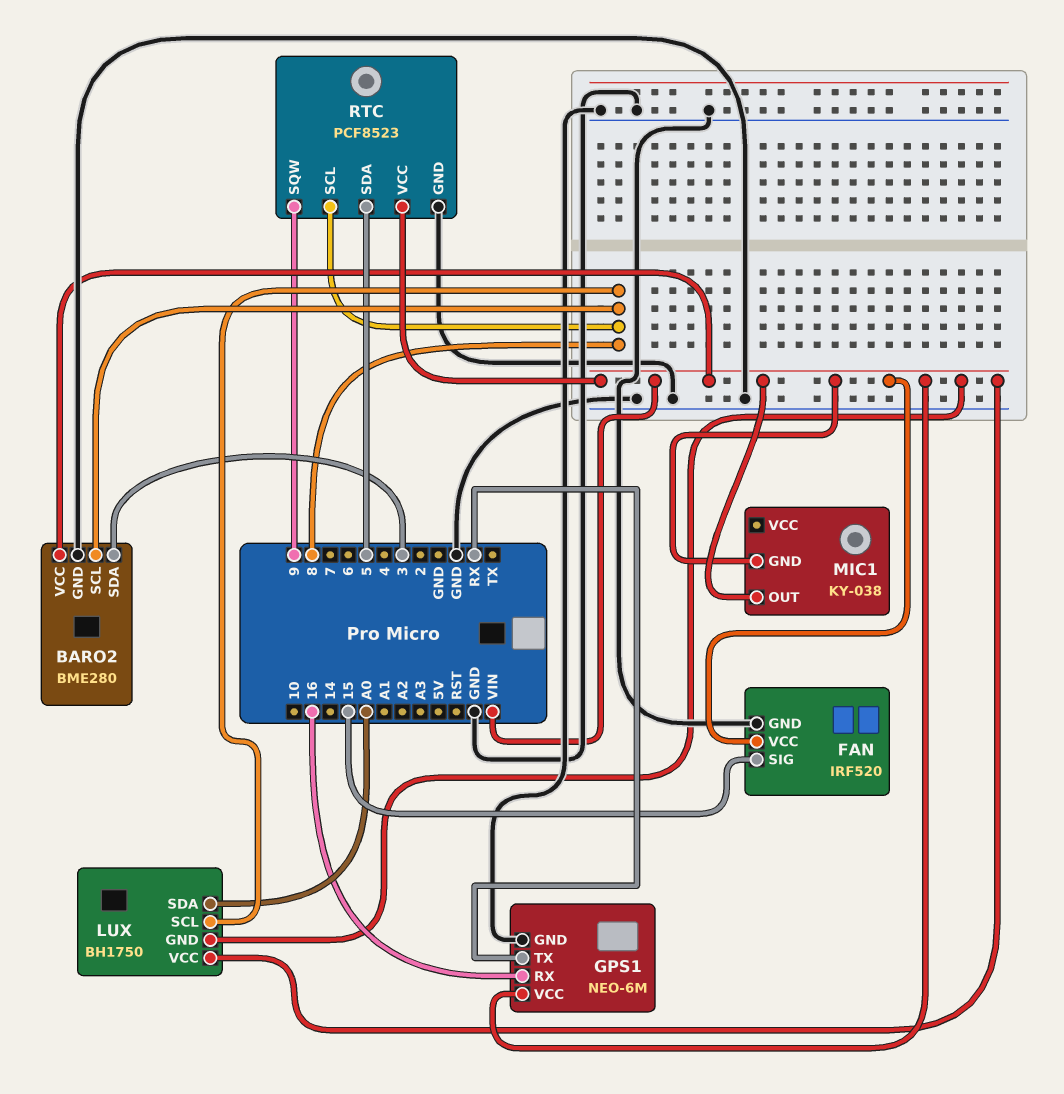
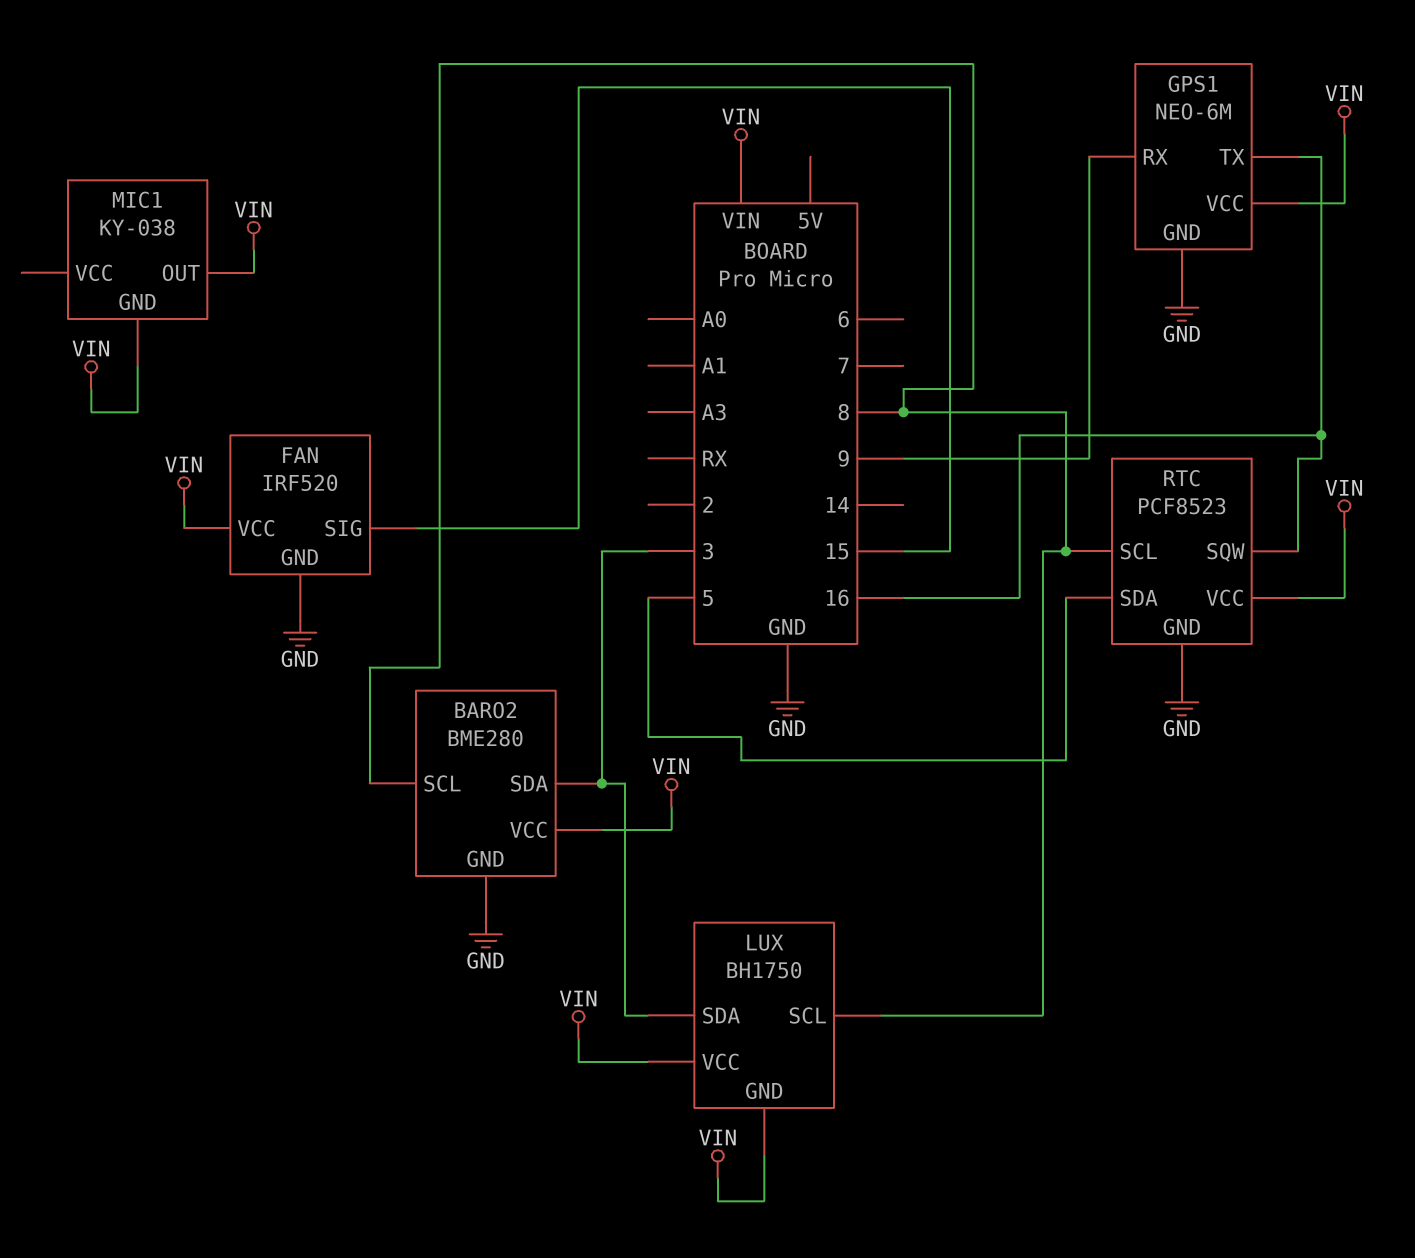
GPS1 pin RX: 16 -> 9
GPS1 pin TX: RX -> 16
LUX pin SDA: A0 -> 3
RTC pin SQW: 9 -> 16

